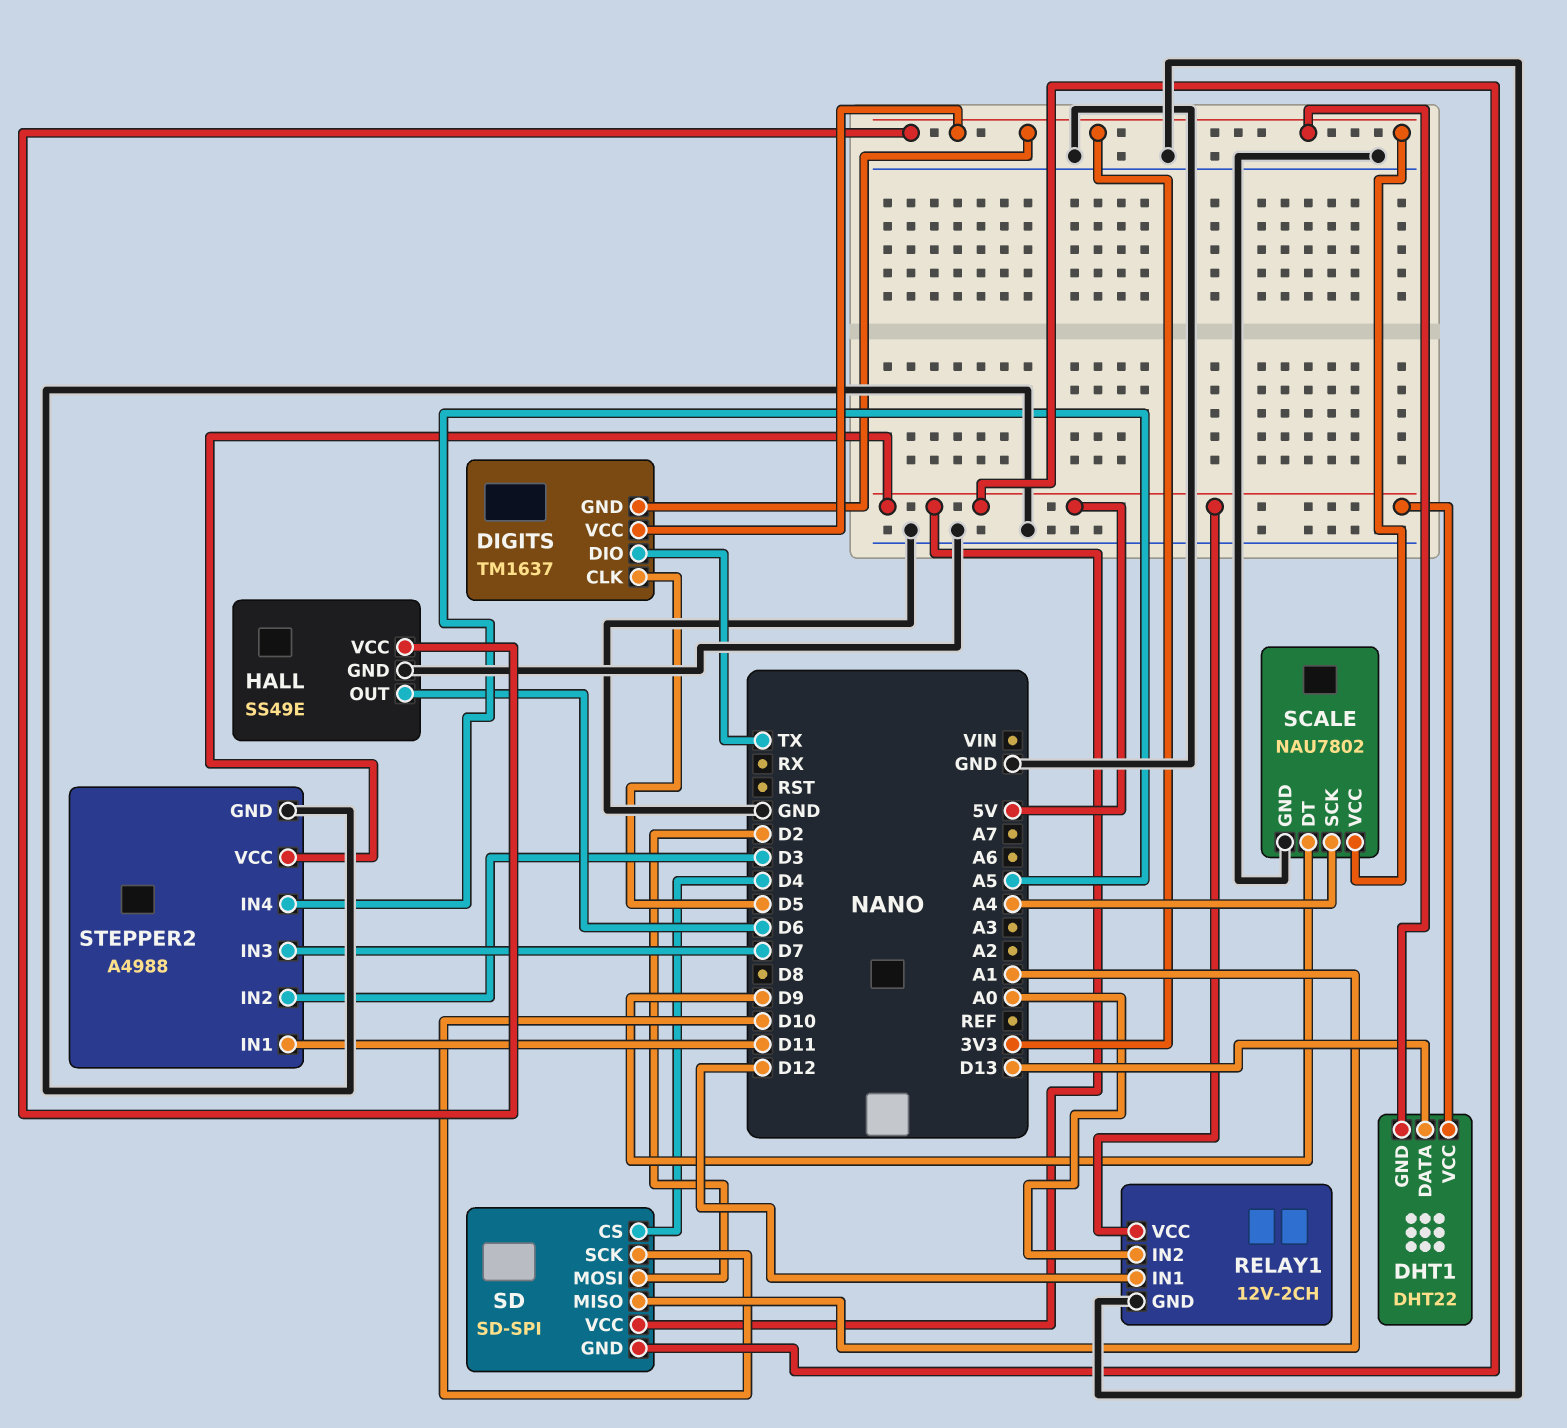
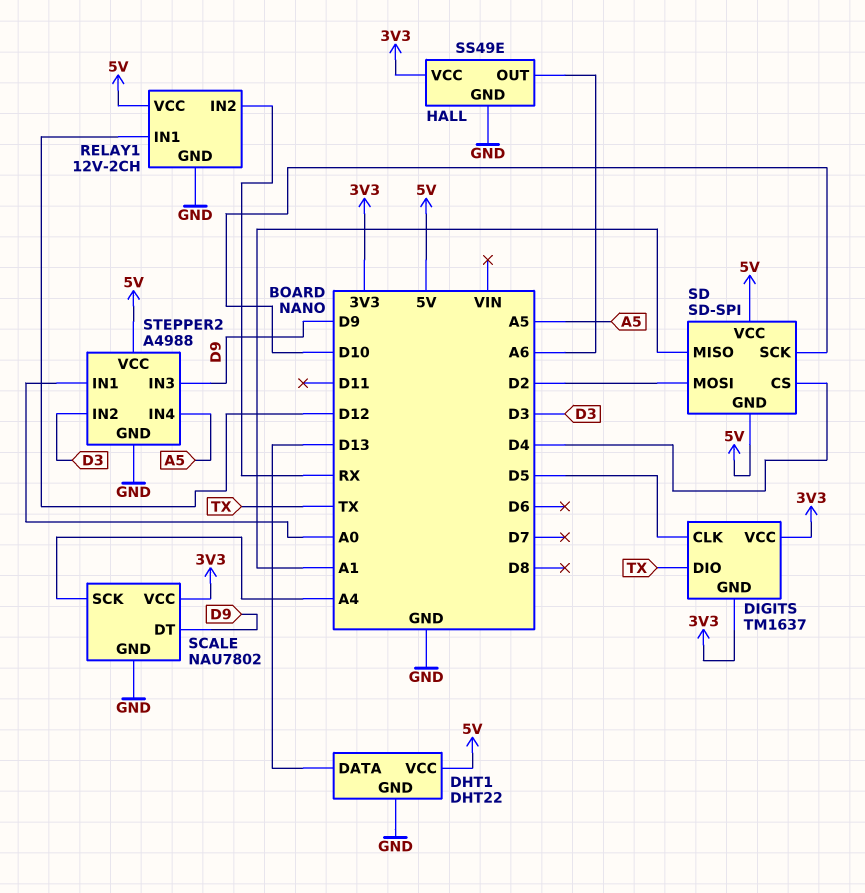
DHT1 pin GND: 3V3 -> GND
HALL pin OUT: D6 -> A6
RELAY1 pin IN2: A0 -> RX
STEPPER2 pin IN1: D11 -> A0
STEPPER2 pin IN3: D7 -> D9

